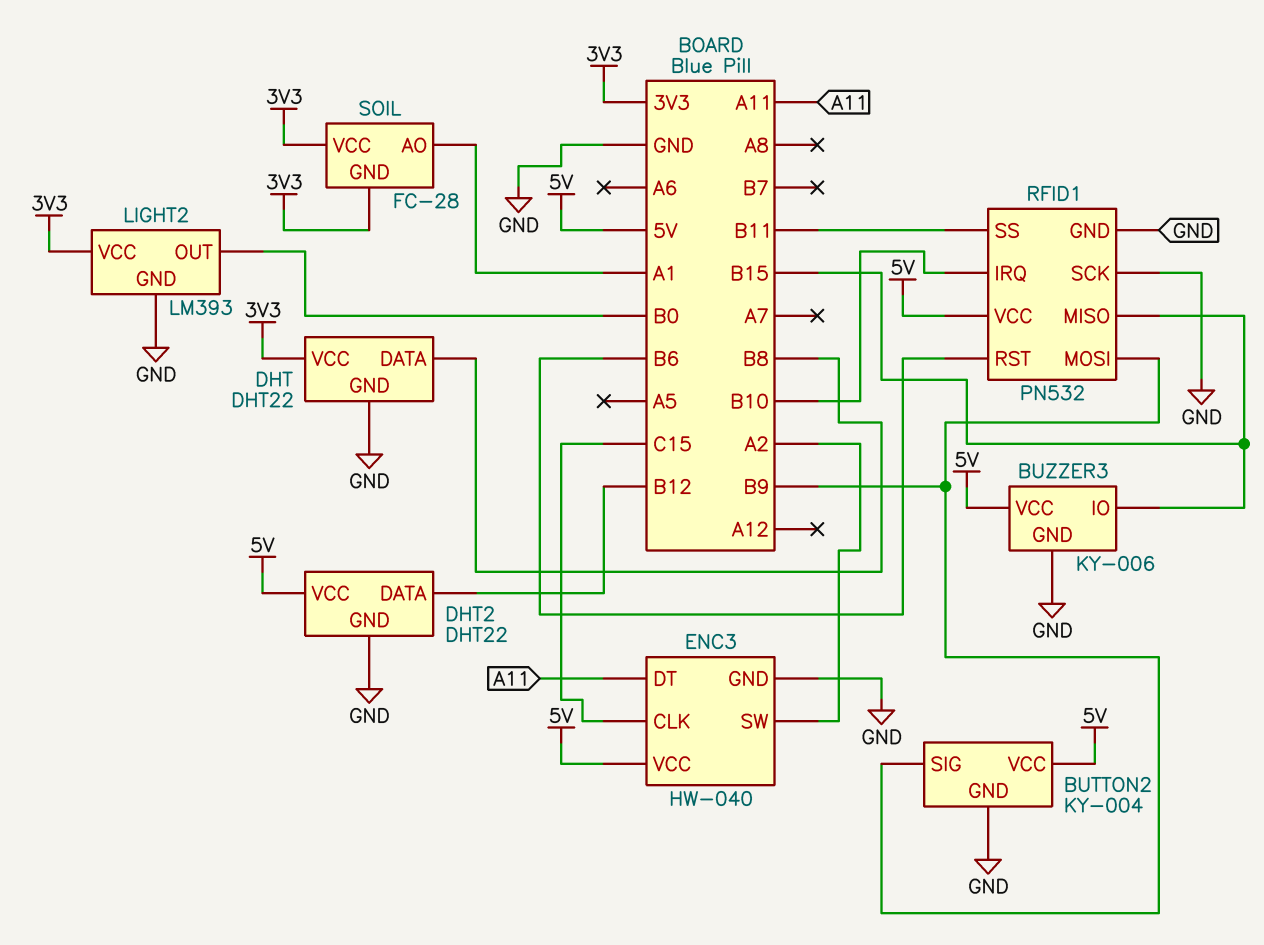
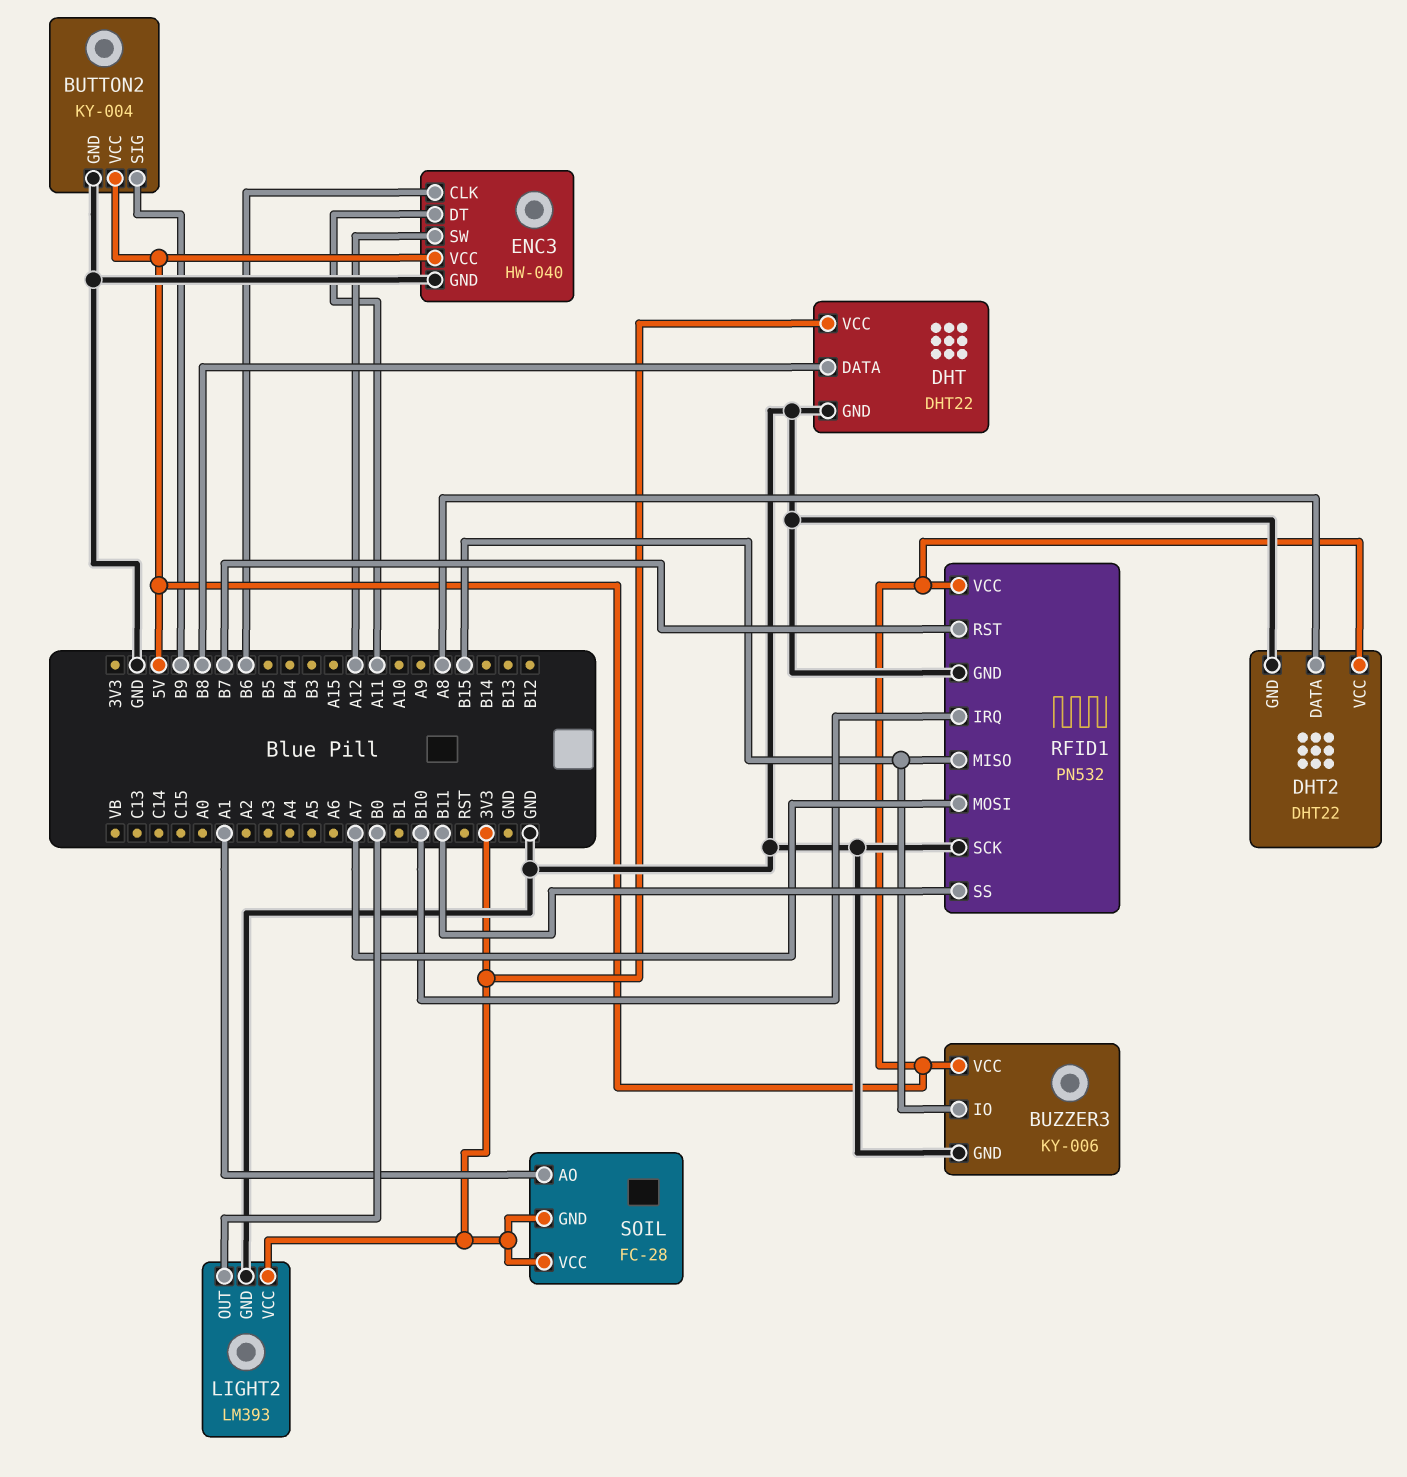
DHT2 pin DATA: B12 -> A8
ENC3 pin CLK: C15 -> B6
ENC3 pin SW: A2 -> A12
RFID1 pin MOSI: B9 -> A7
RFID1 pin RST: B6 -> B7

